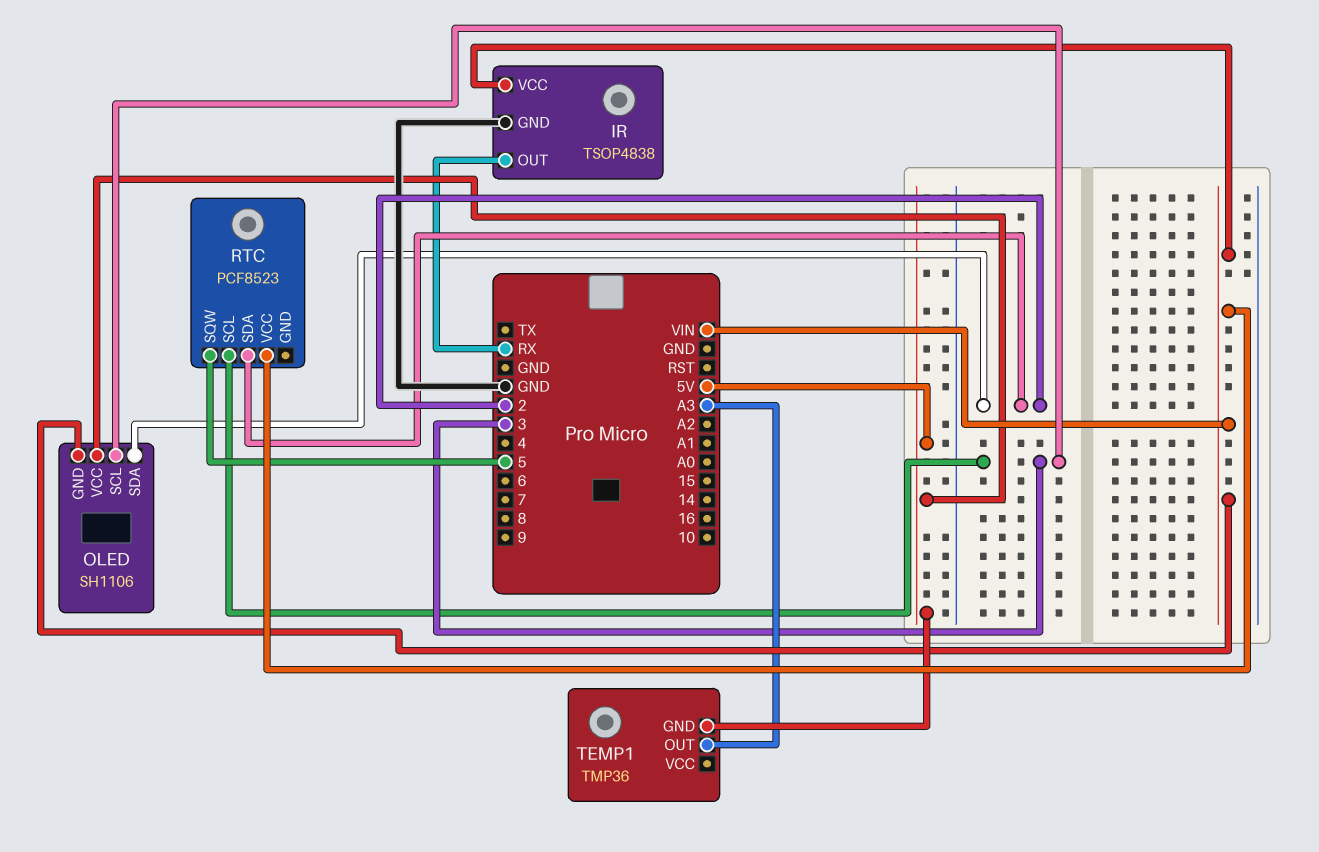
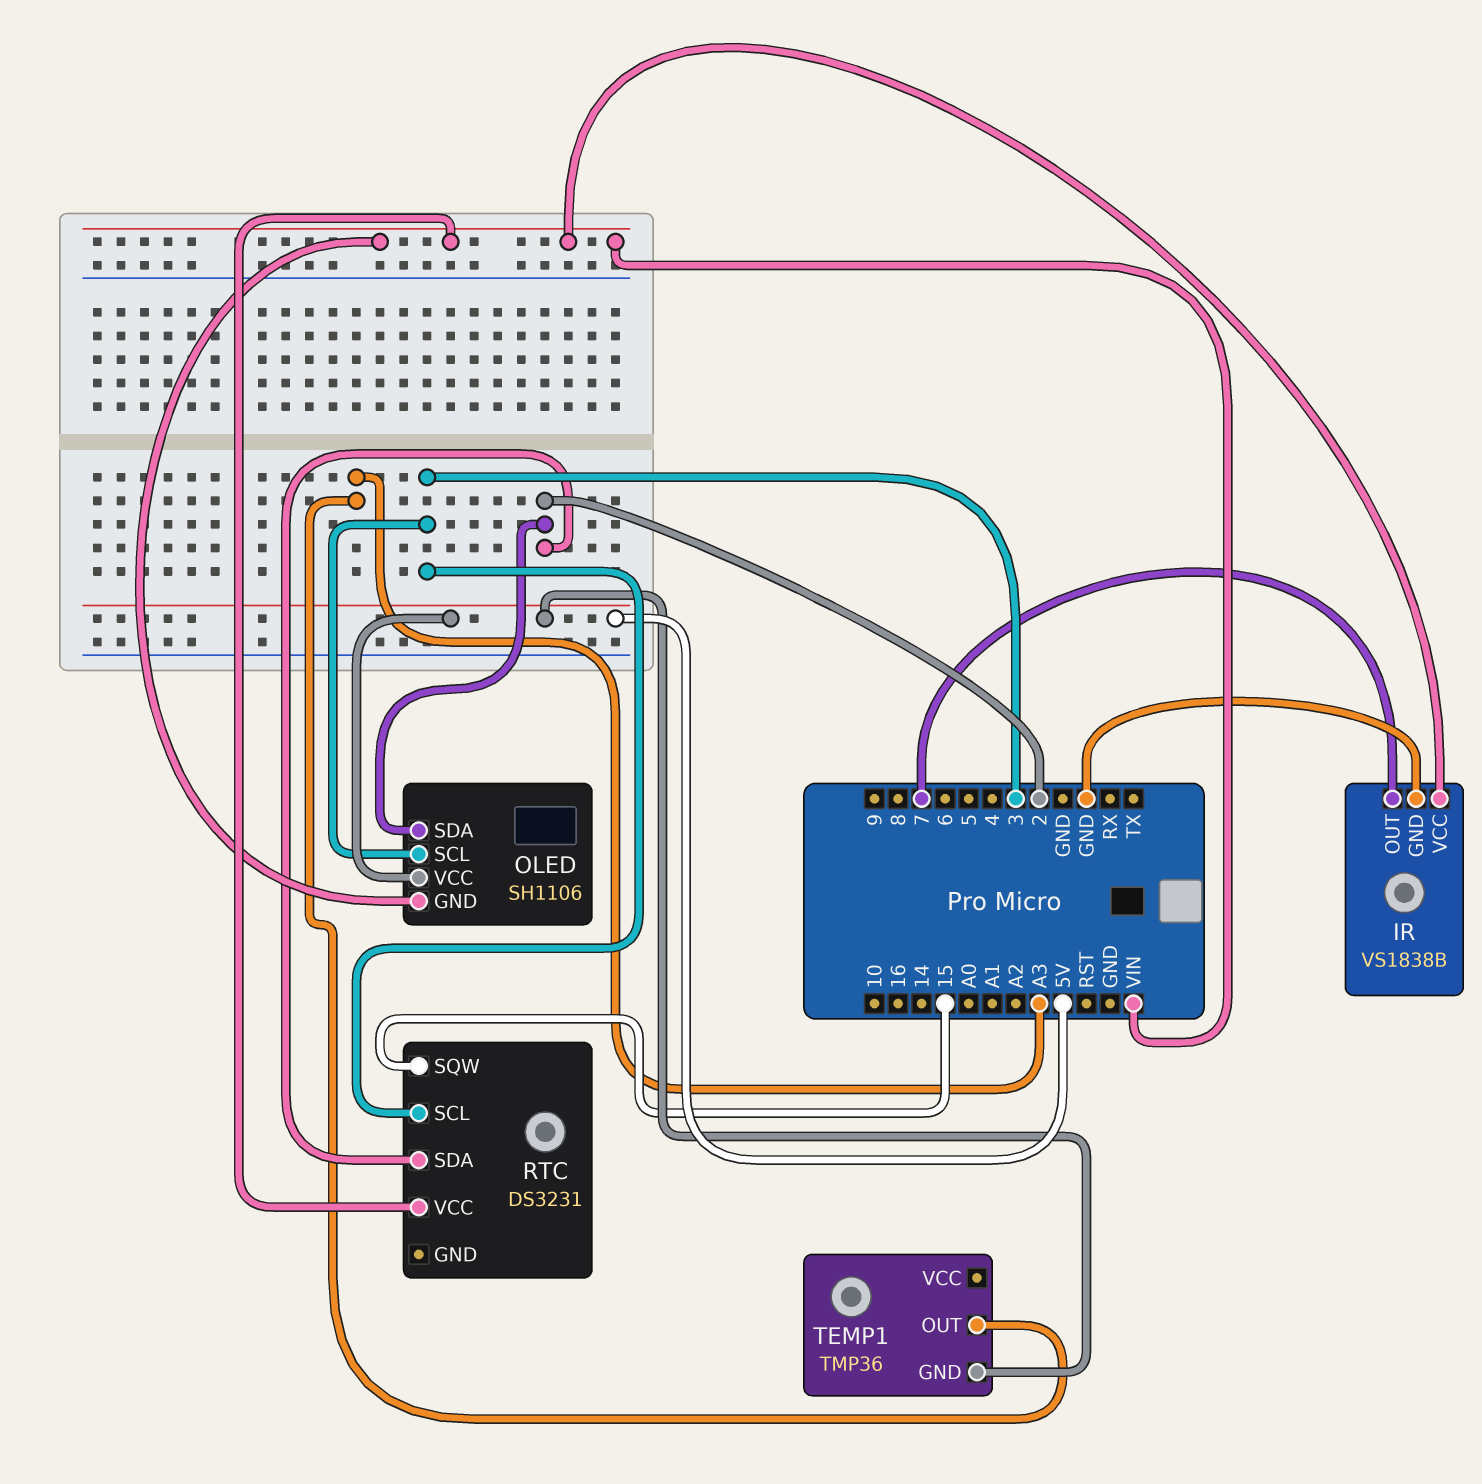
IR: TSOP4838 -> VS1838B
IR pin OUT: RX -> 7
RTC: PCF8523 -> DS3231
RTC pin SQW: 5 -> 15

